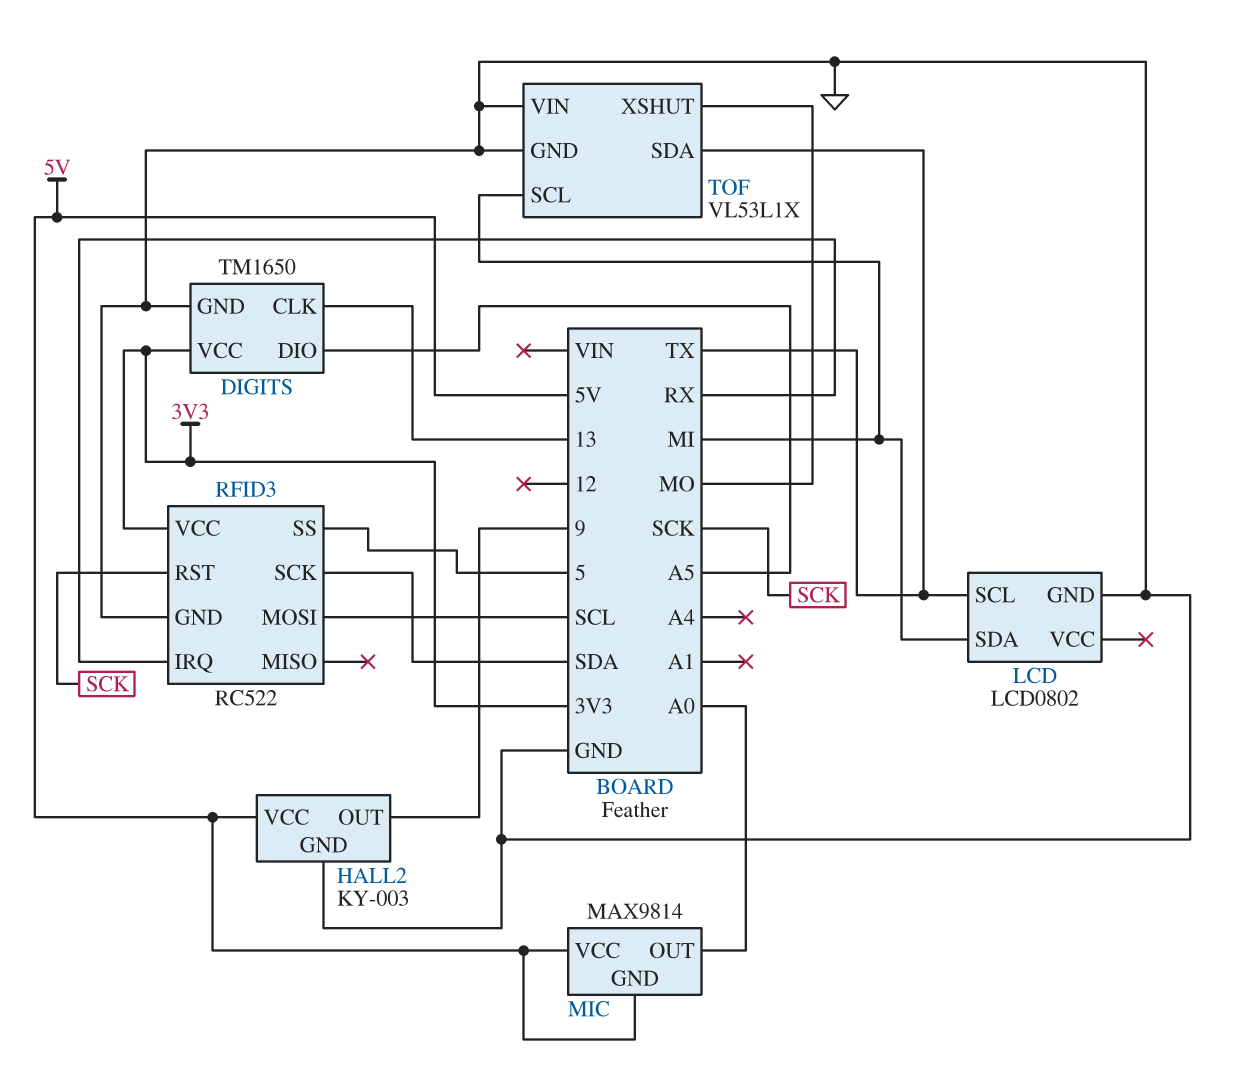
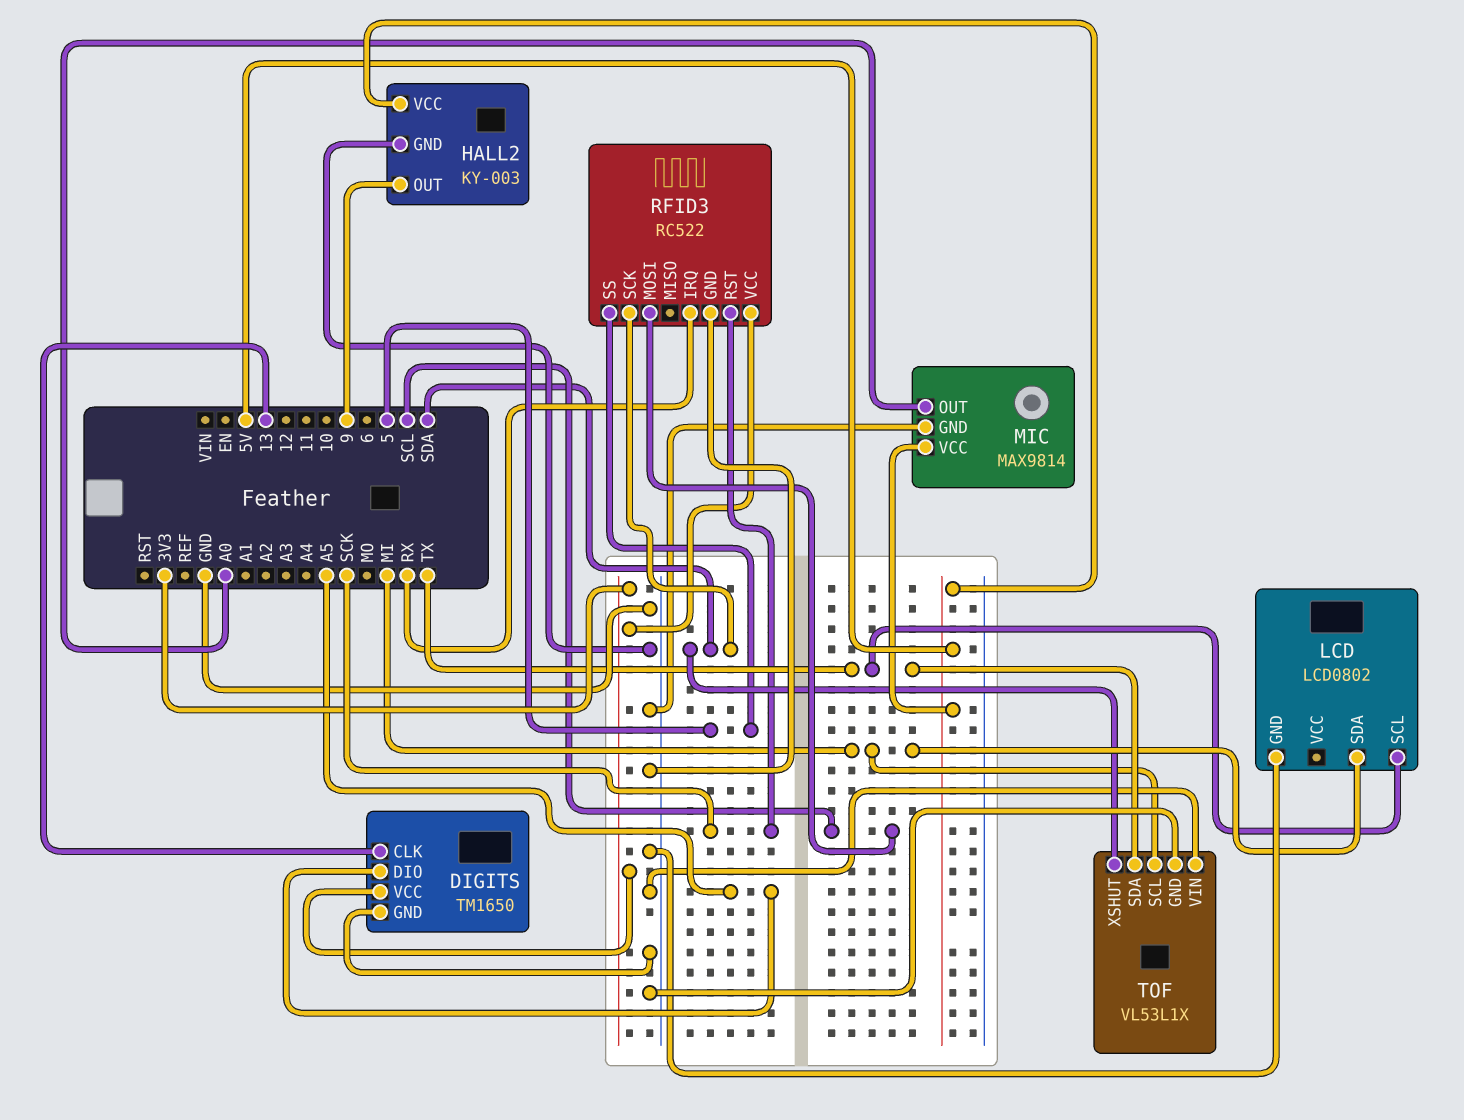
MIC pin GND: 5V -> GND
TOF pin XSHUT: MO -> SDA

